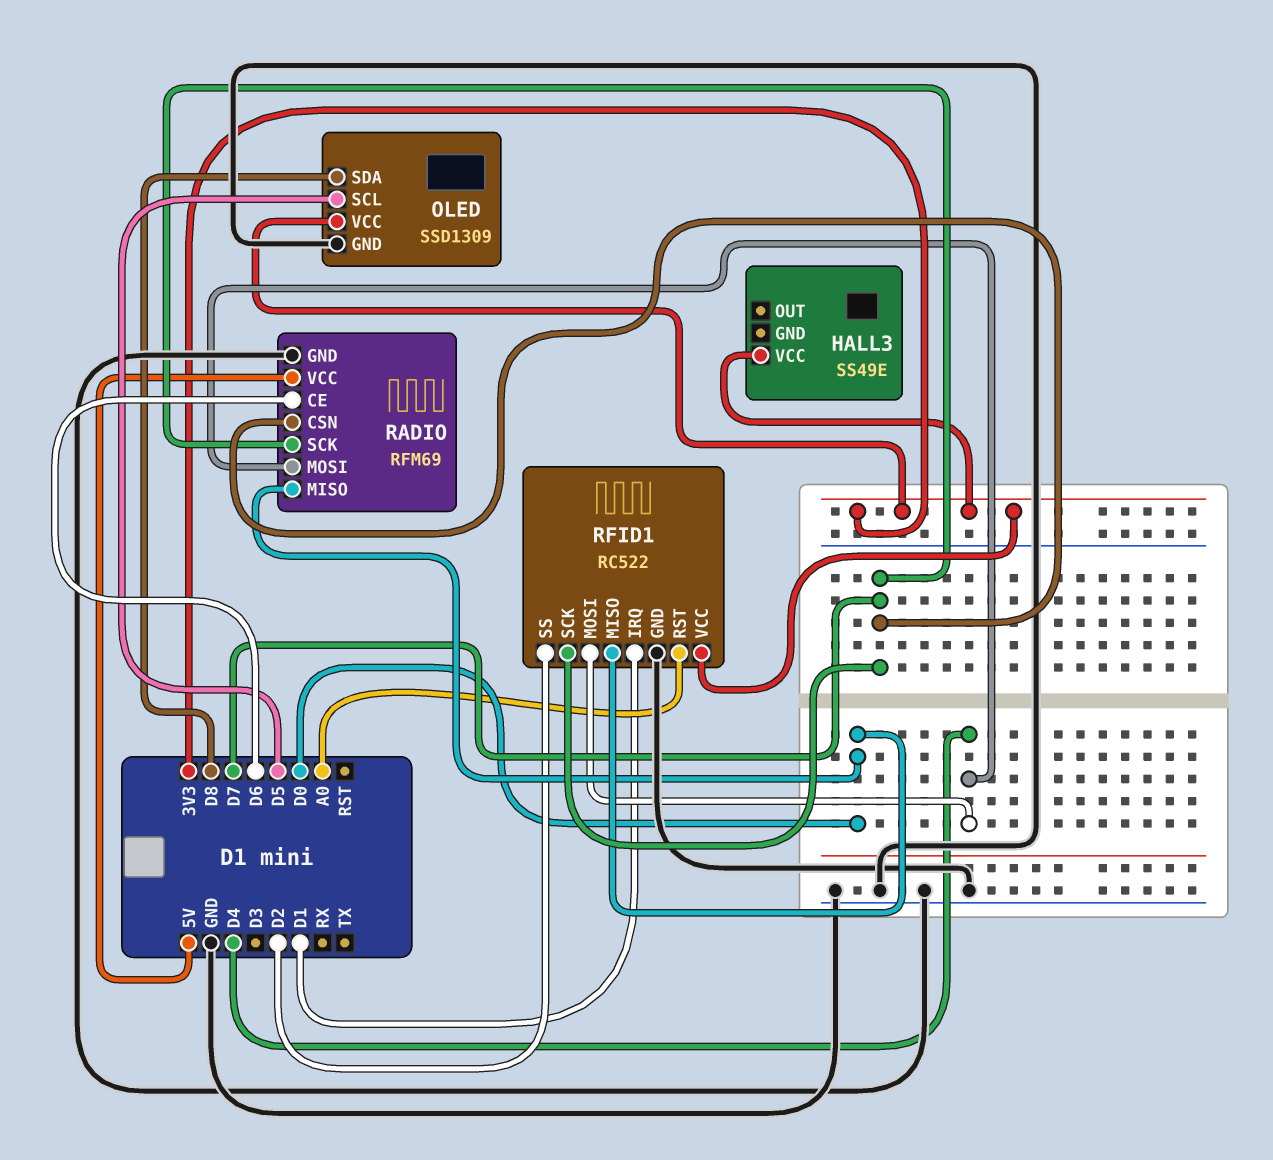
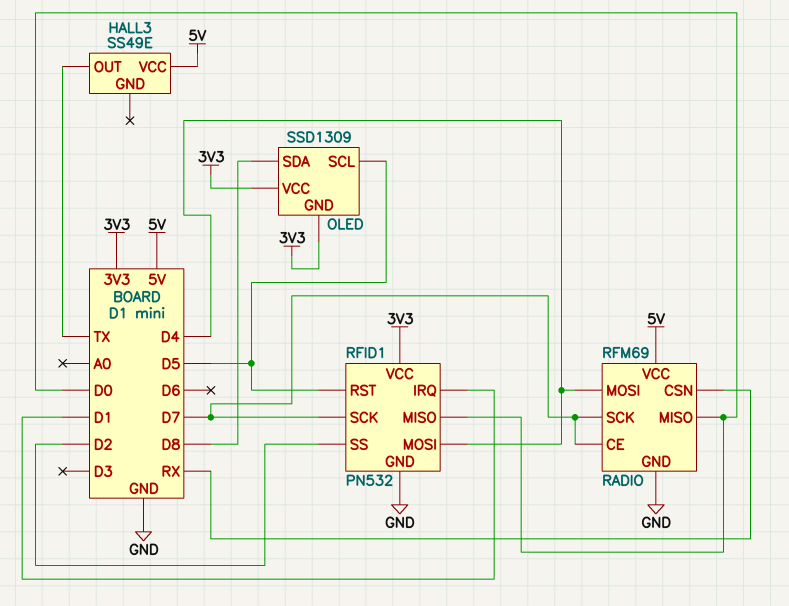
HALL3 pin OUT: none -> TX
HALL3 pin VCC: 3V3 -> 5V
OLED pin GND: GND -> 3V3
RADIO pin CE: D6 -> D7
RADIO pin CSN: D7 -> RX
RFID1: RC522 -> PN532
RFID1 pin RST: A0 -> D5

